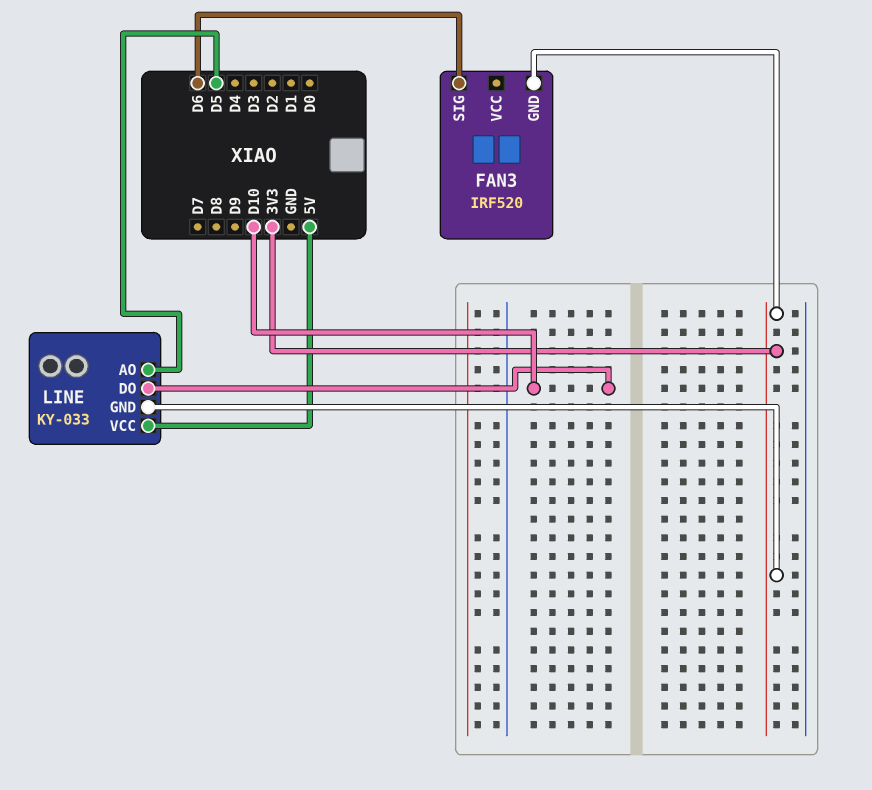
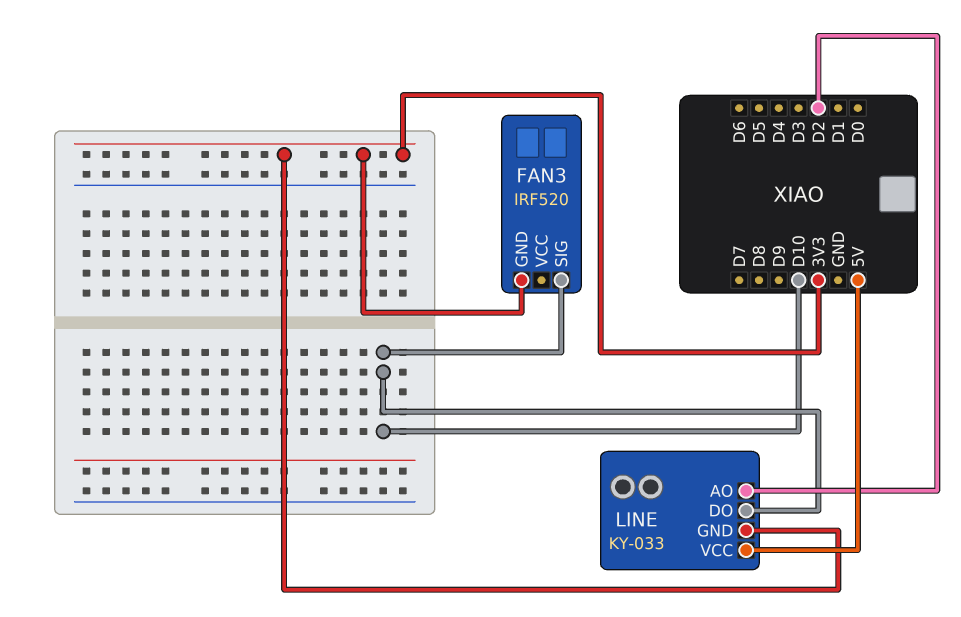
FAN3 pin SIG: D6 -> D10
LINE pin AO: D5 -> D2

